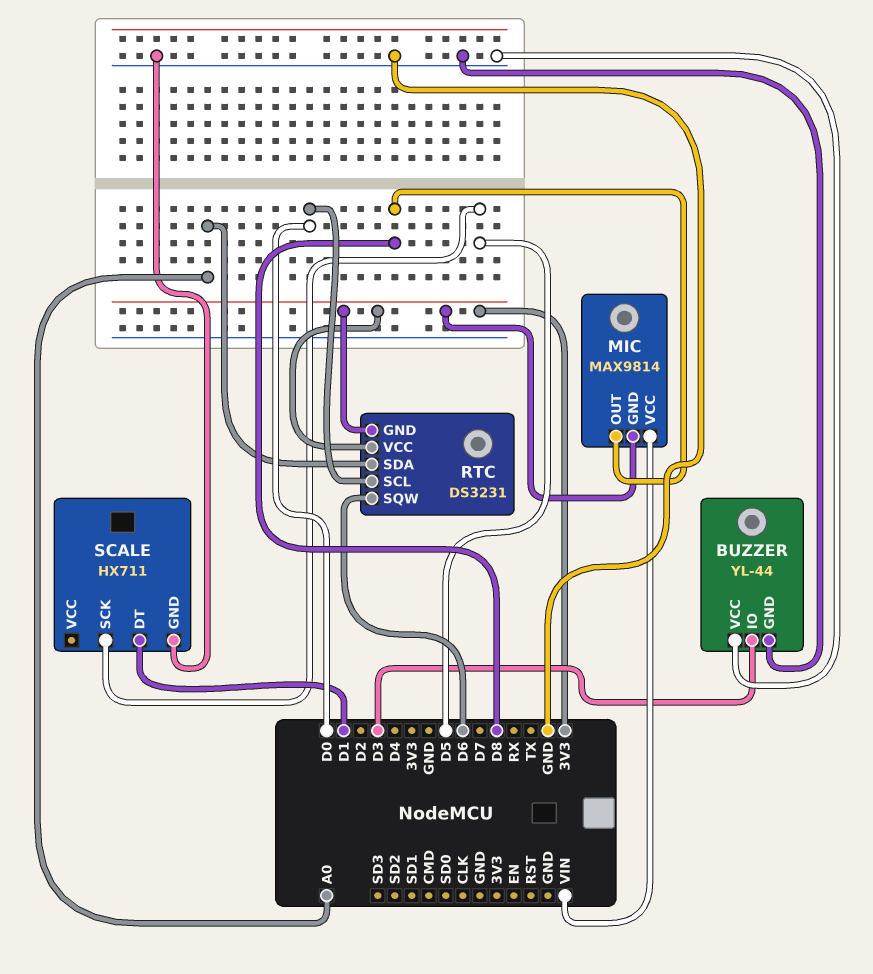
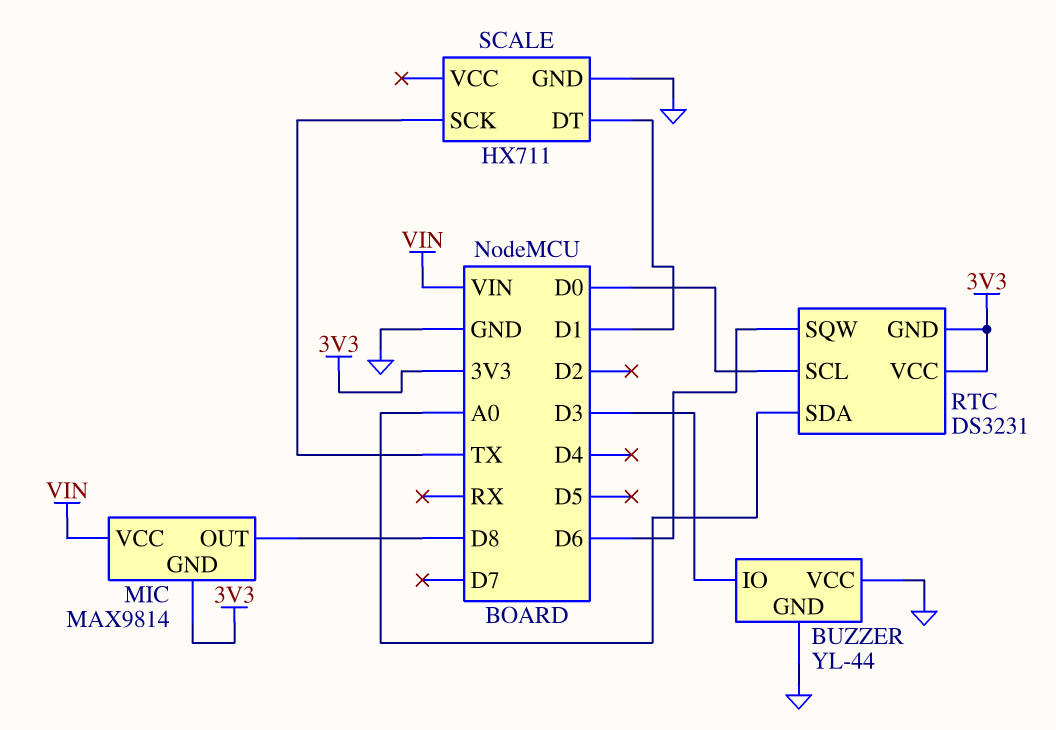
SCALE pin SCK: D5 -> TX

